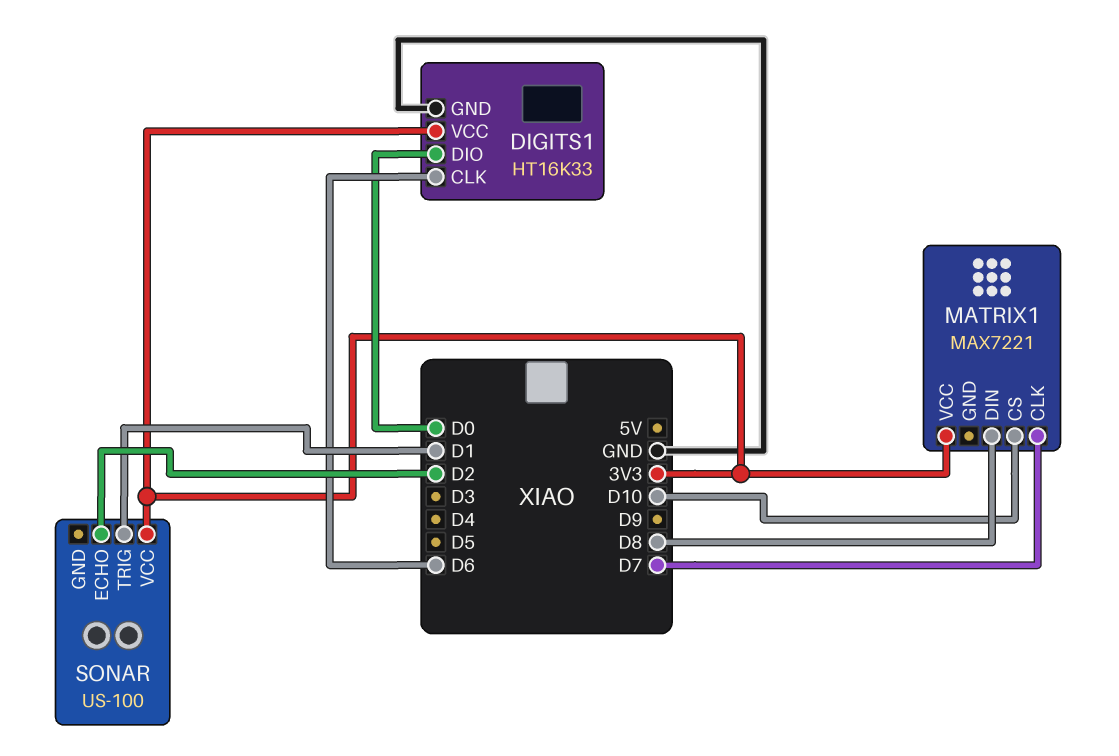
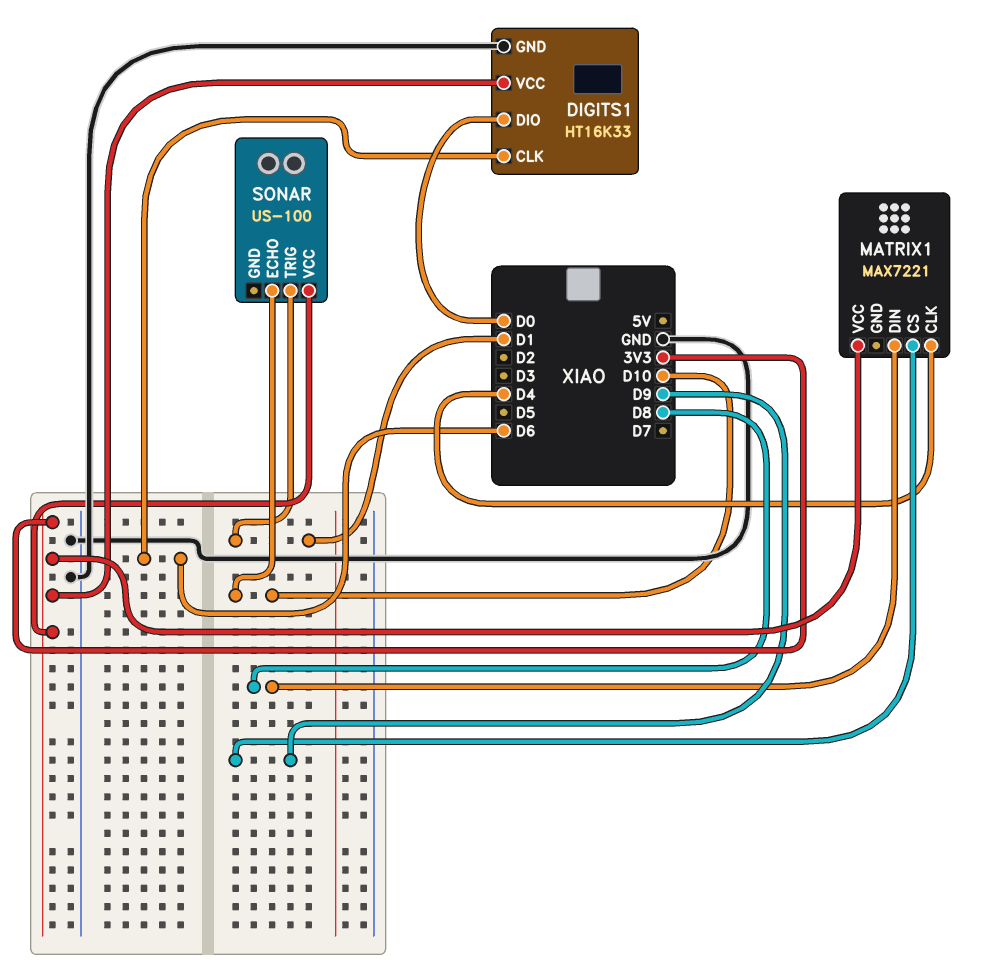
MATRIX1 pin CLK: D7 -> D4
MATRIX1 pin CS: D10 -> D9
SONAR pin ECHO: D2 -> D10

